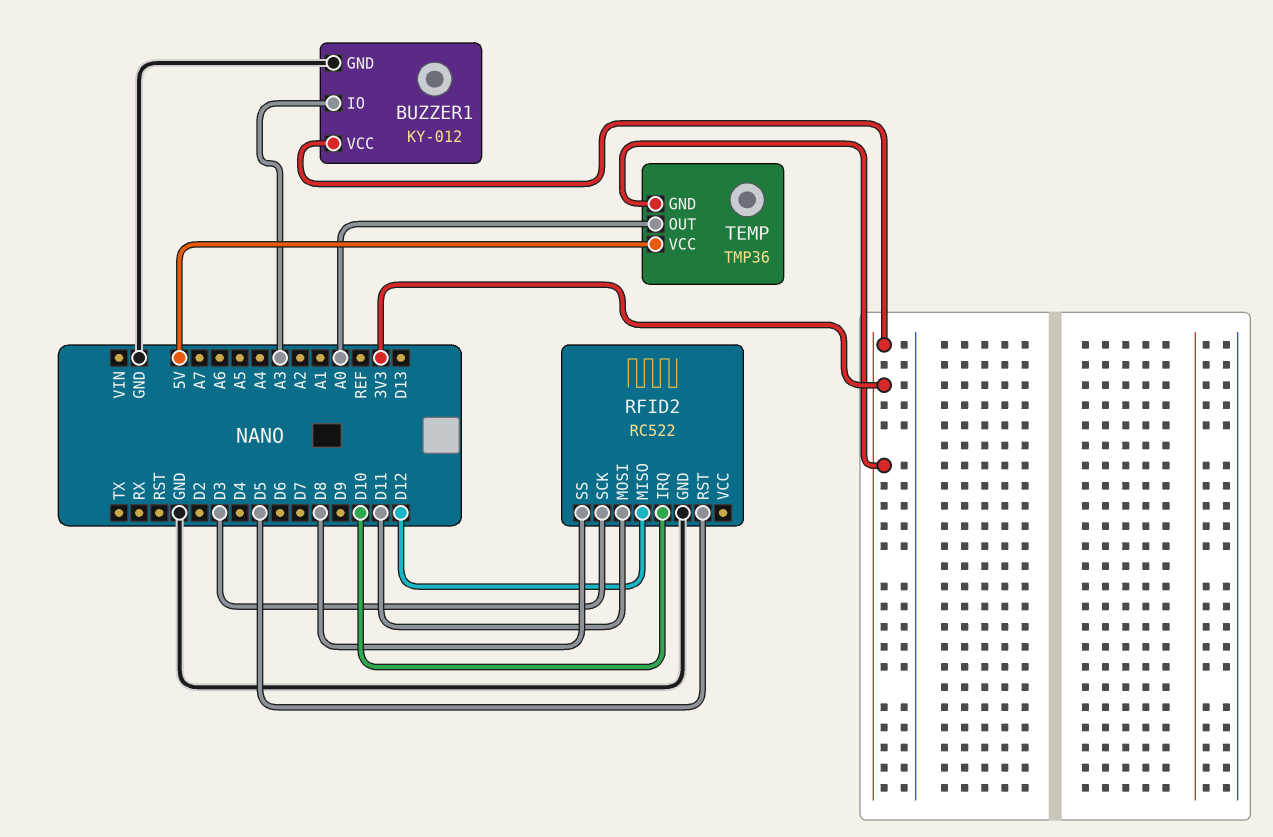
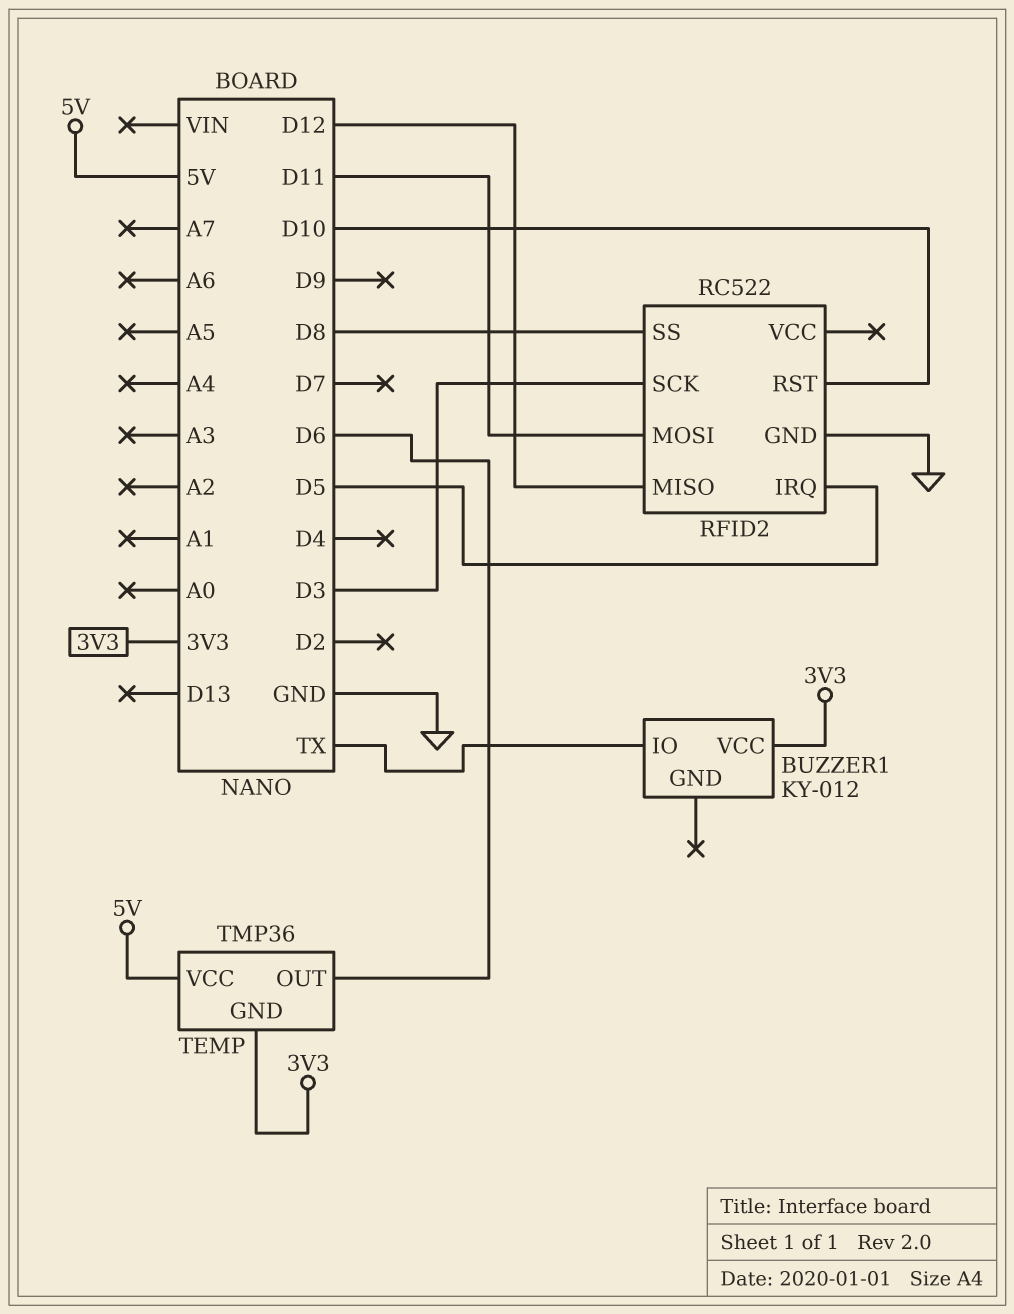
BUZZER1 pin GND: GND -> none
BUZZER1 pin IO: A3 -> TX
RFID2 pin IRQ: D10 -> D5
RFID2 pin RST: D5 -> D10
TEMP pin OUT: A0 -> D6

